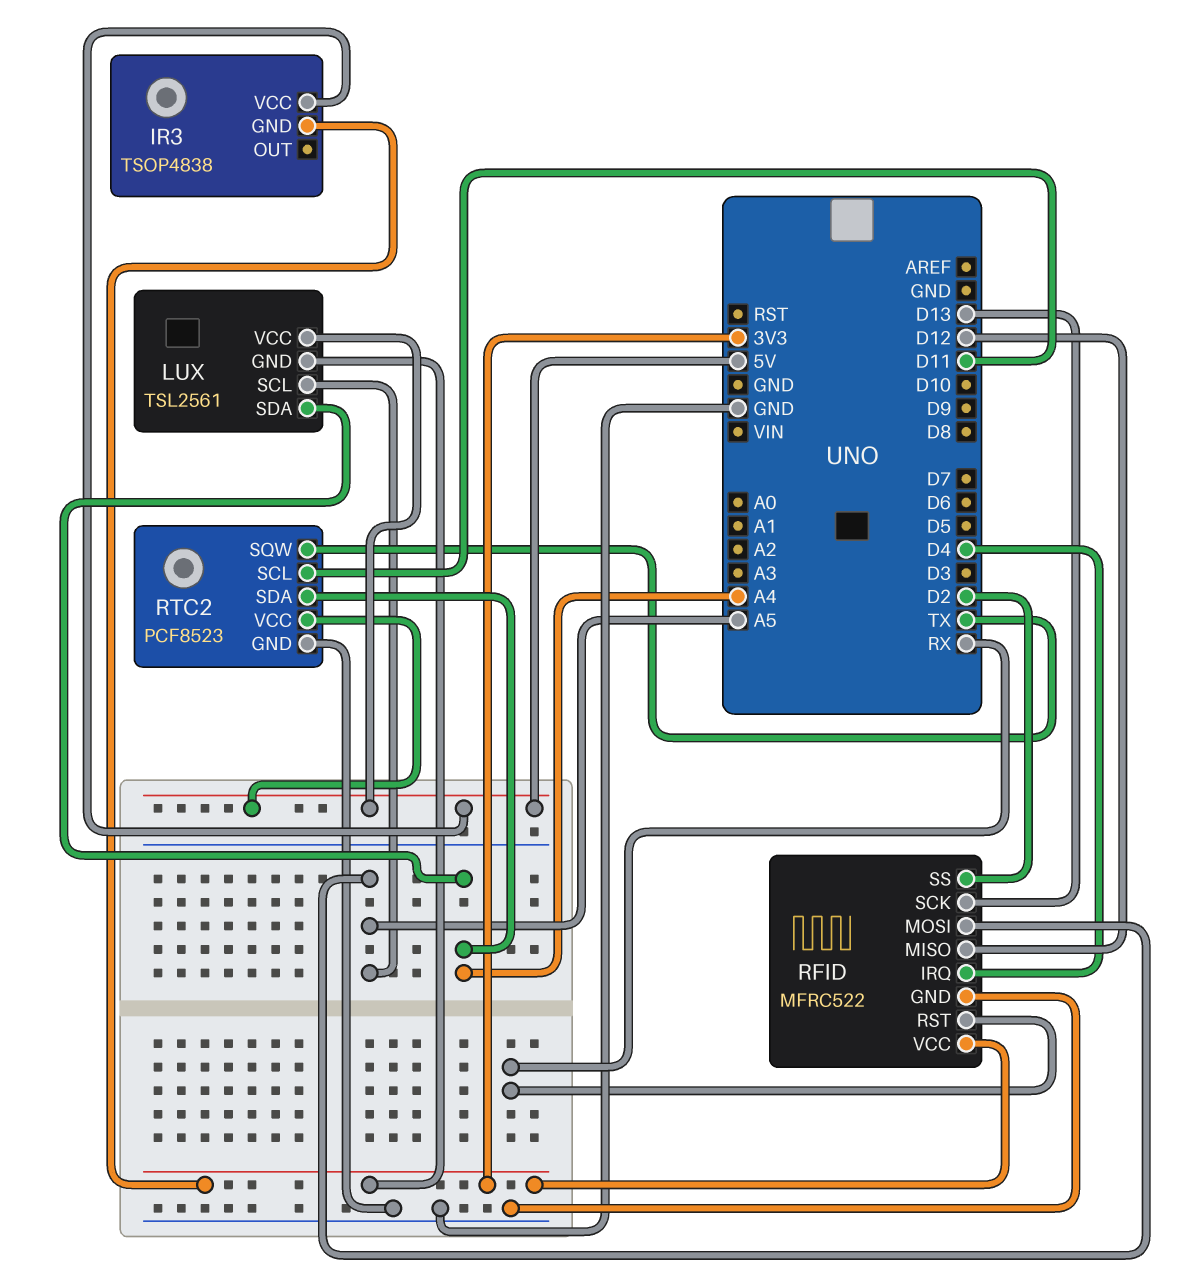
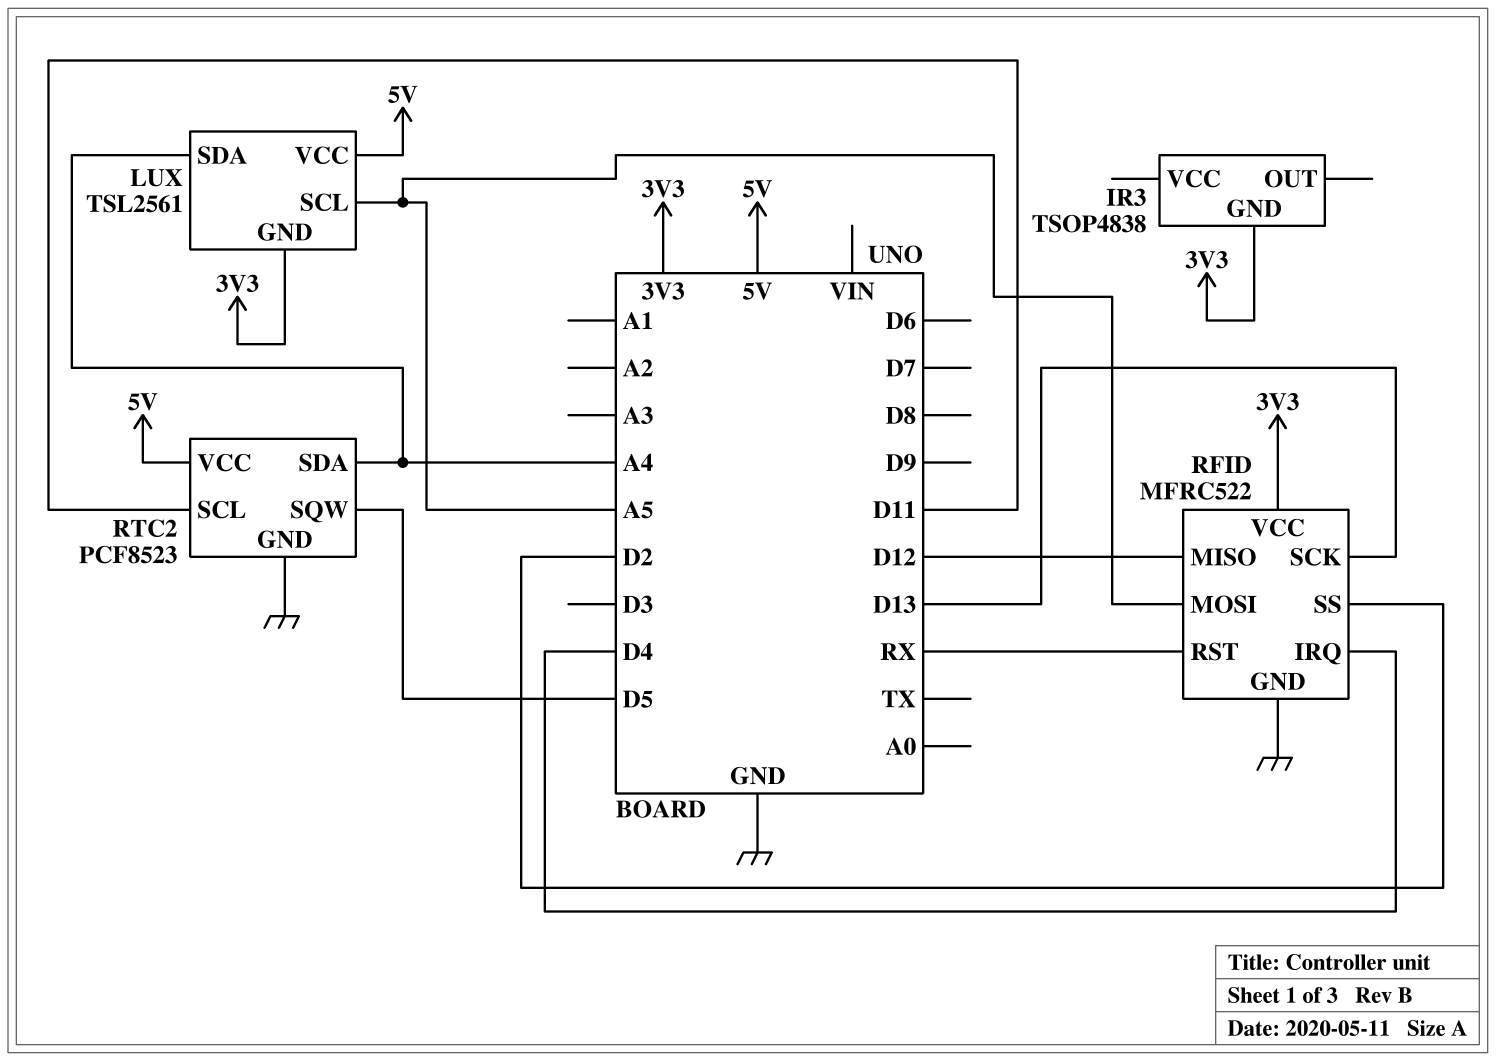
IR3 pin VCC: 5V -> none
RTC2 pin SQW: TX -> D5

